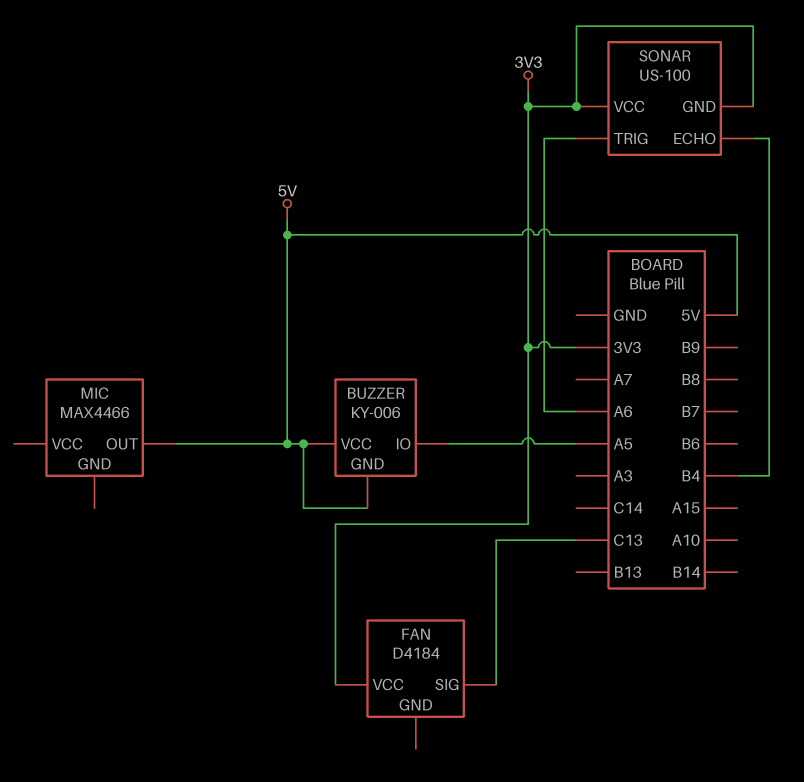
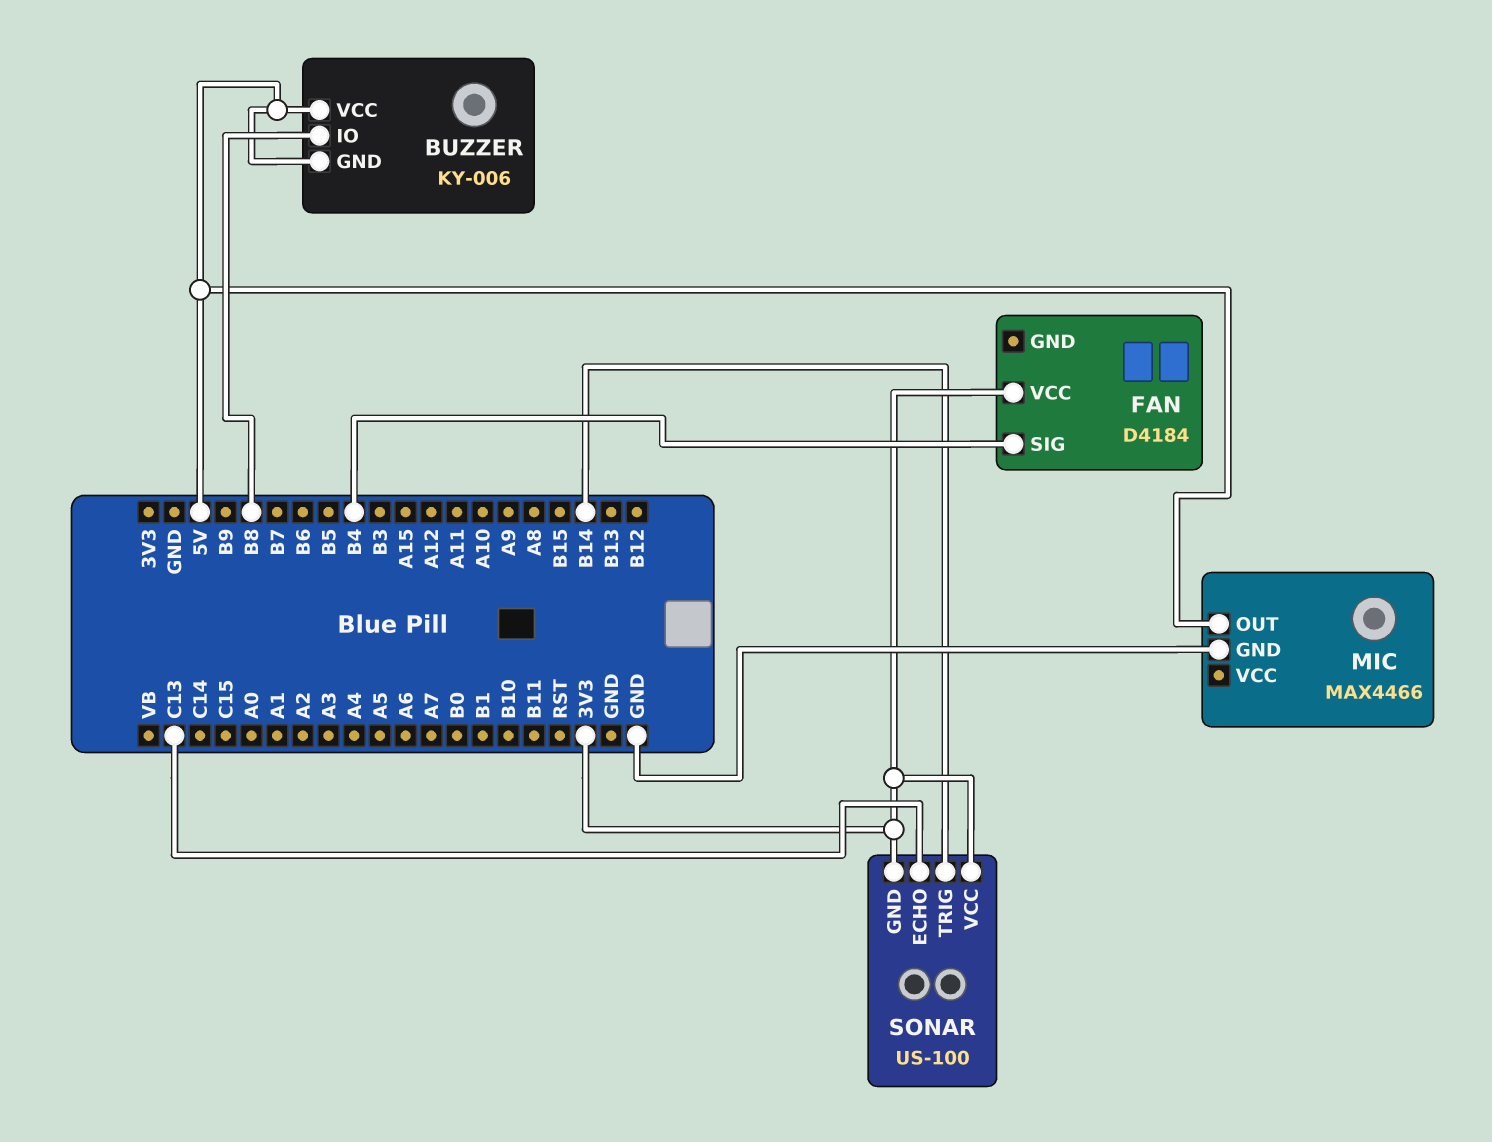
BUZZER pin IO: A5 -> B8
FAN pin SIG: C13 -> B4
MIC pin GND: none -> GND
SONAR pin ECHO: B4 -> C13
SONAR pin TRIG: A6 -> B14

